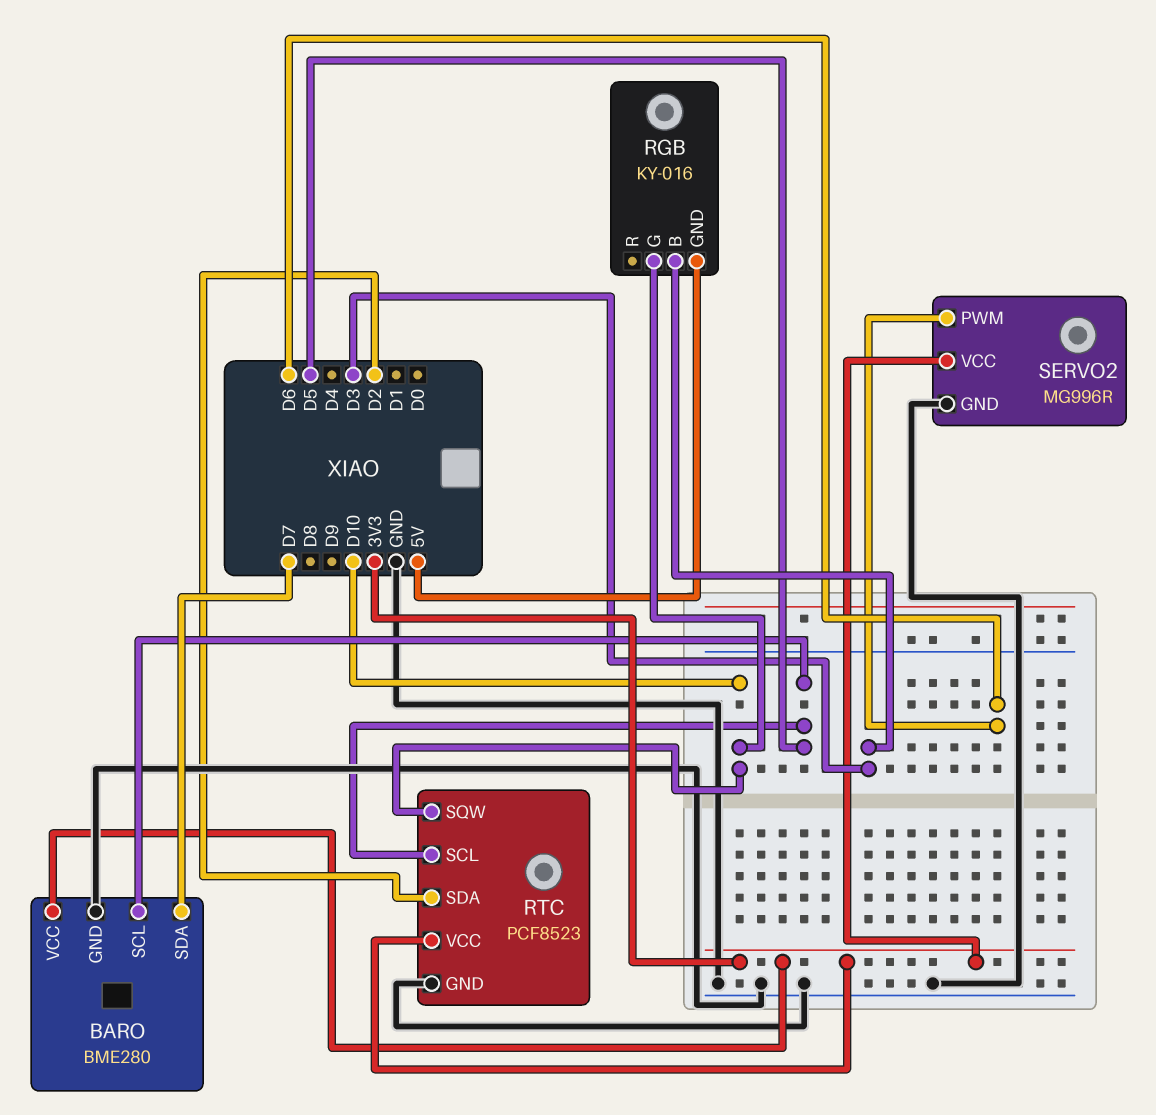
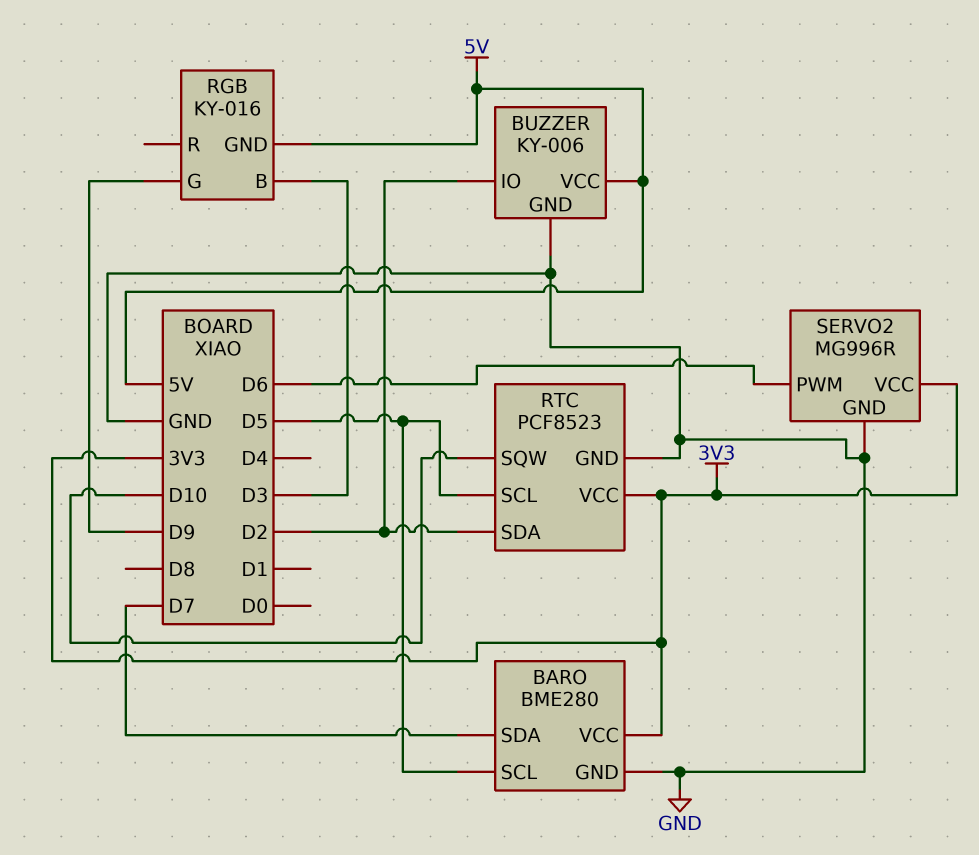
BUZZER: none -> KY-006
BUZZER pin GND: none -> GND
BUZZER pin IO: none -> D2
BUZZER pin VCC: none -> 5V
RGB pin G: D10 -> D9

